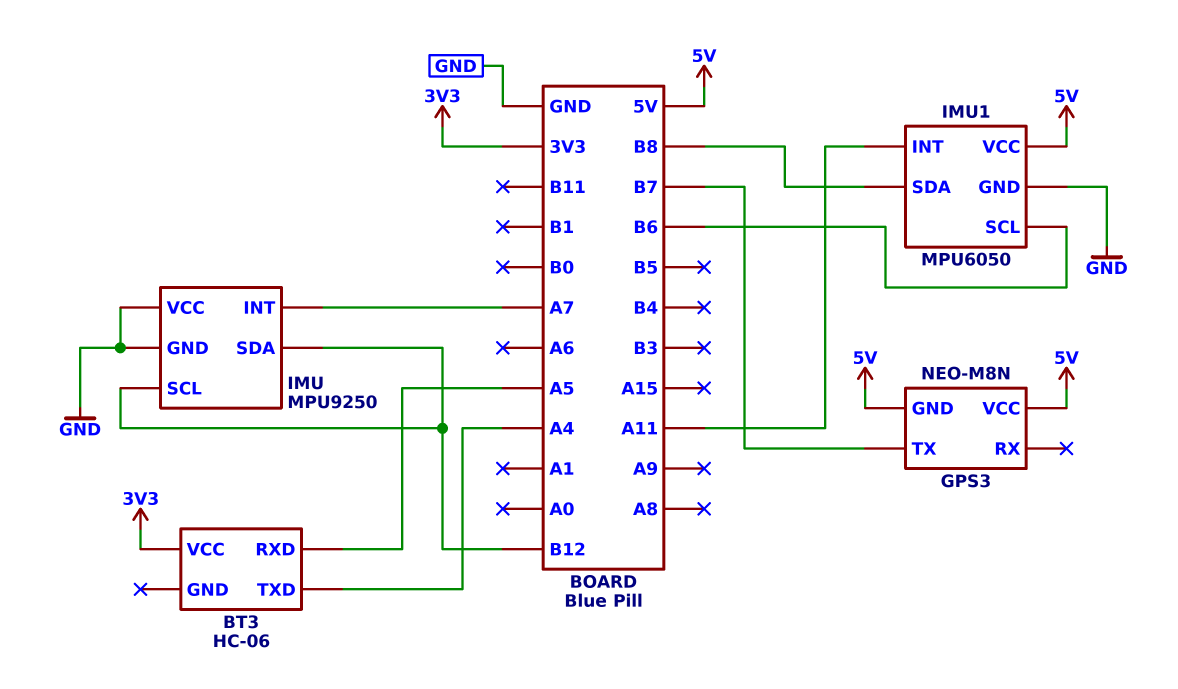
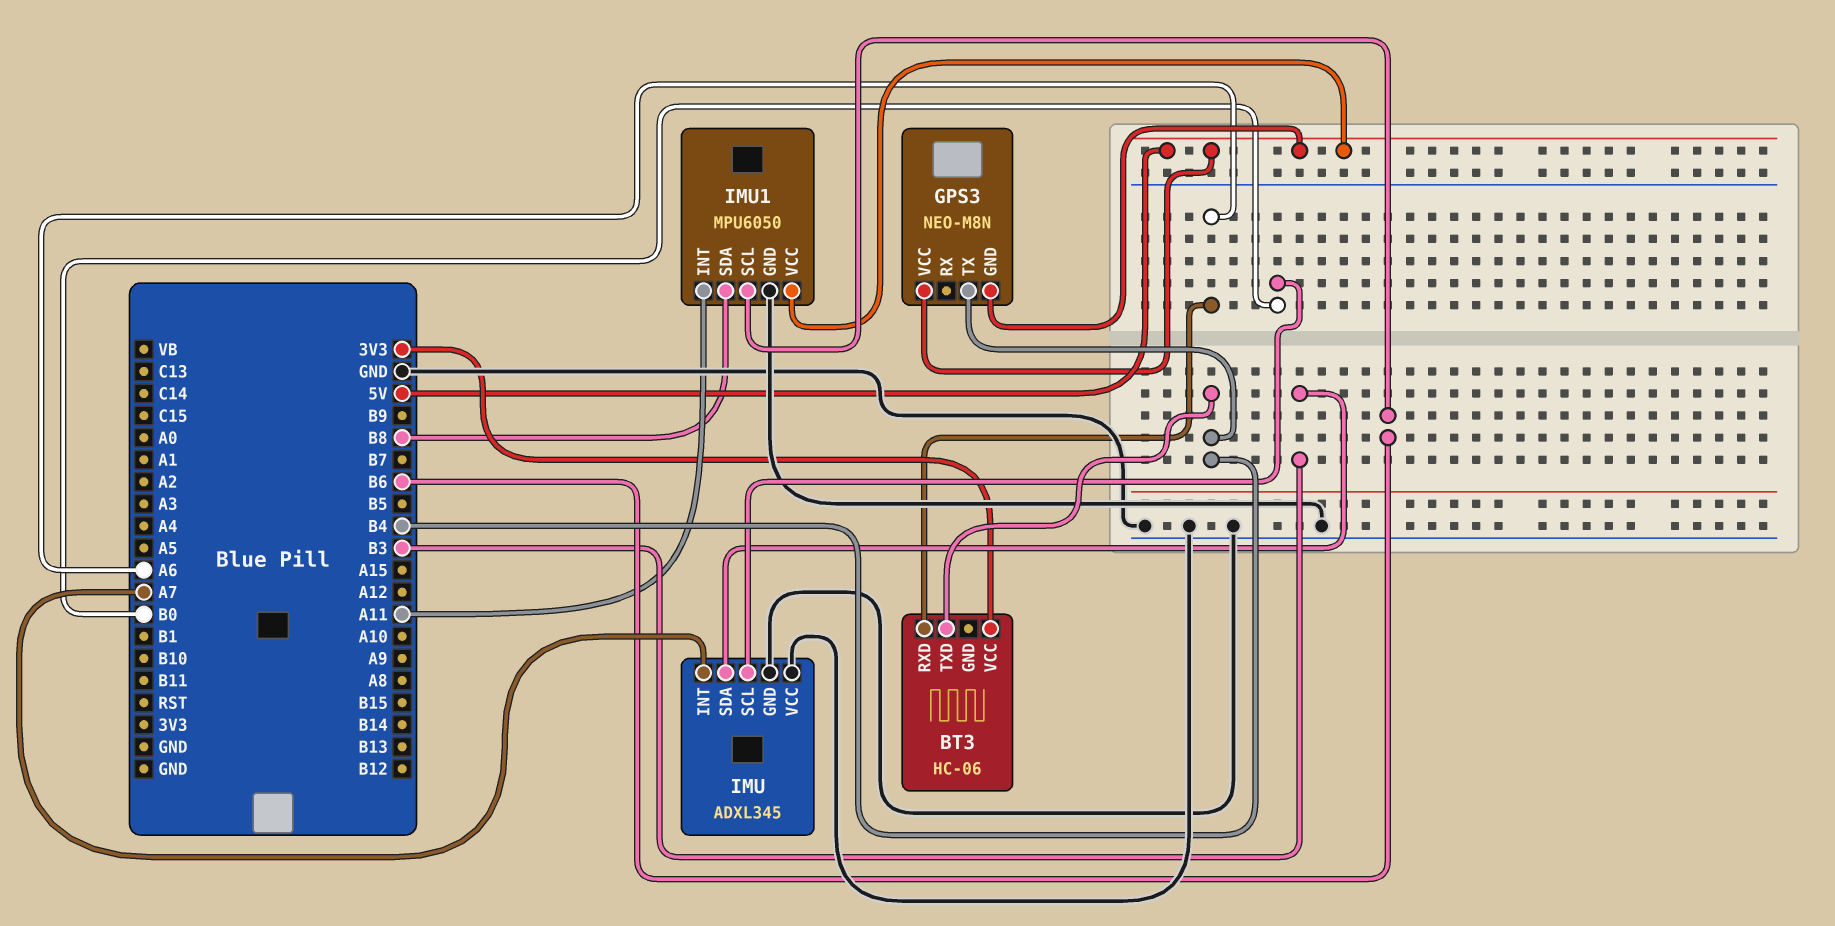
BT3 pin RXD: A5 -> A6
BT3 pin TXD: A4 -> B4
GPS3 pin TX: B7 -> B4
IMU: MPU9250 -> ADXL345
IMU pin SCL: B12 -> B0
IMU pin SDA: B12 -> B3

